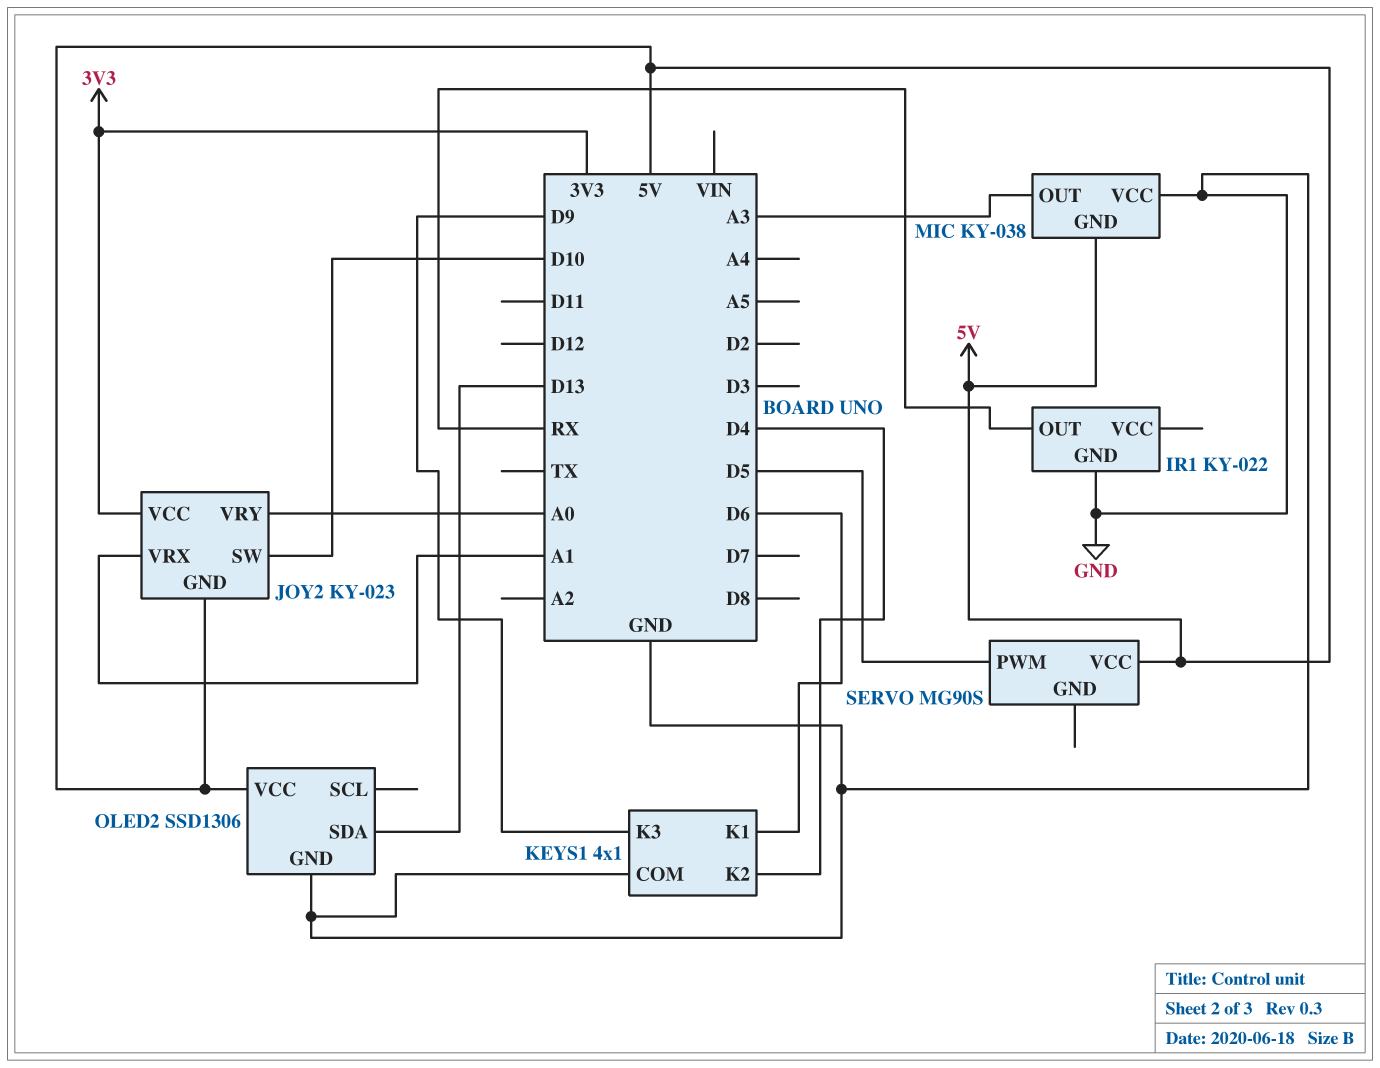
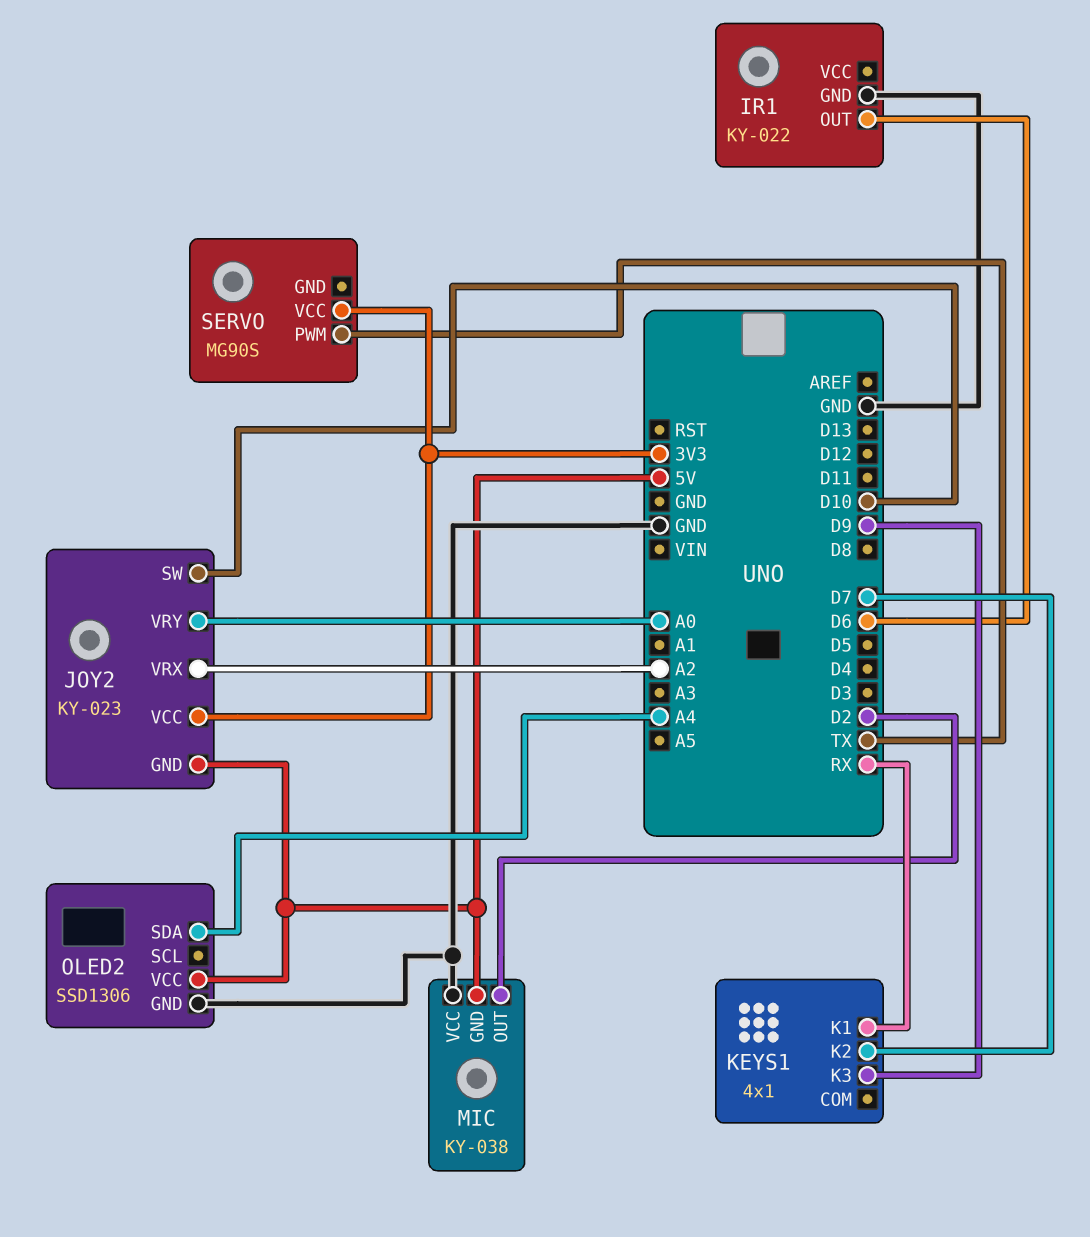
IR1 pin OUT: RX -> D6
JOY2 pin VRX: A1 -> A2
KEYS1 pin COM: GND -> none
KEYS1 pin K1: D6 -> RX
KEYS1 pin K2: D4 -> D7
MIC pin OUT: A3 -> D2
OLED2 pin SDA: D13 -> A4
SERVO pin PWM: D5 -> TX
SERVO pin VCC: 5V -> 3V3

